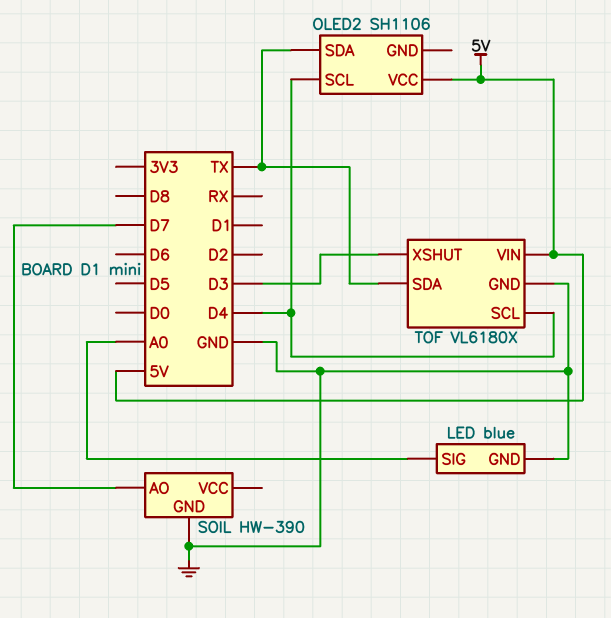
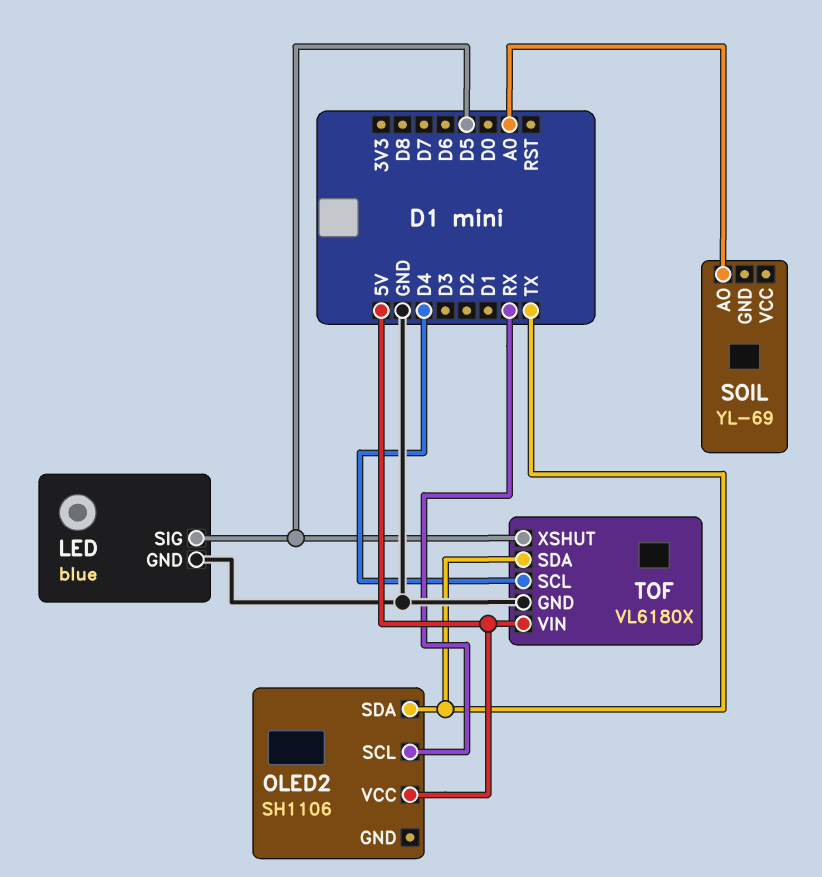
LED pin SIG: A0 -> D5
OLED2 pin SCL: D4 -> RX
SOIL: HW-390 -> YL-69
SOIL pin AO: D7 -> A0
SOIL pin GND: GND -> none
TOF pin XSHUT: D3 -> D5

